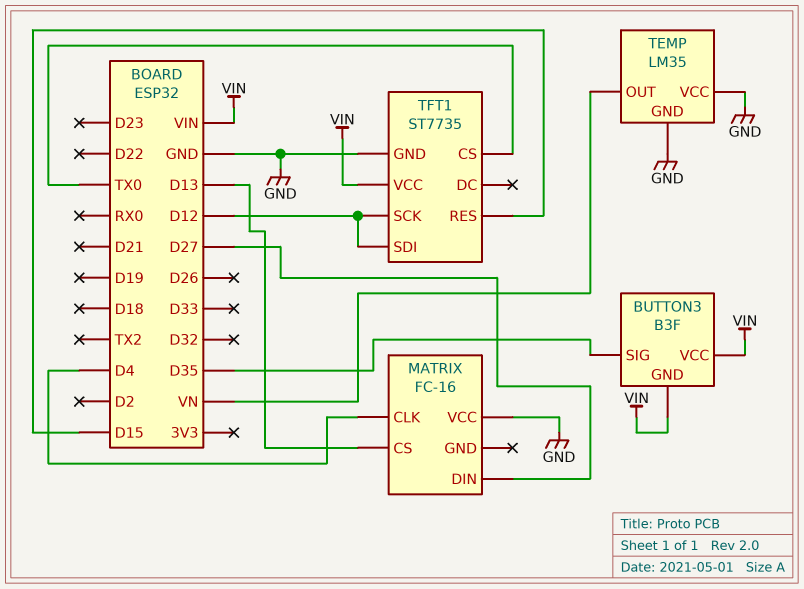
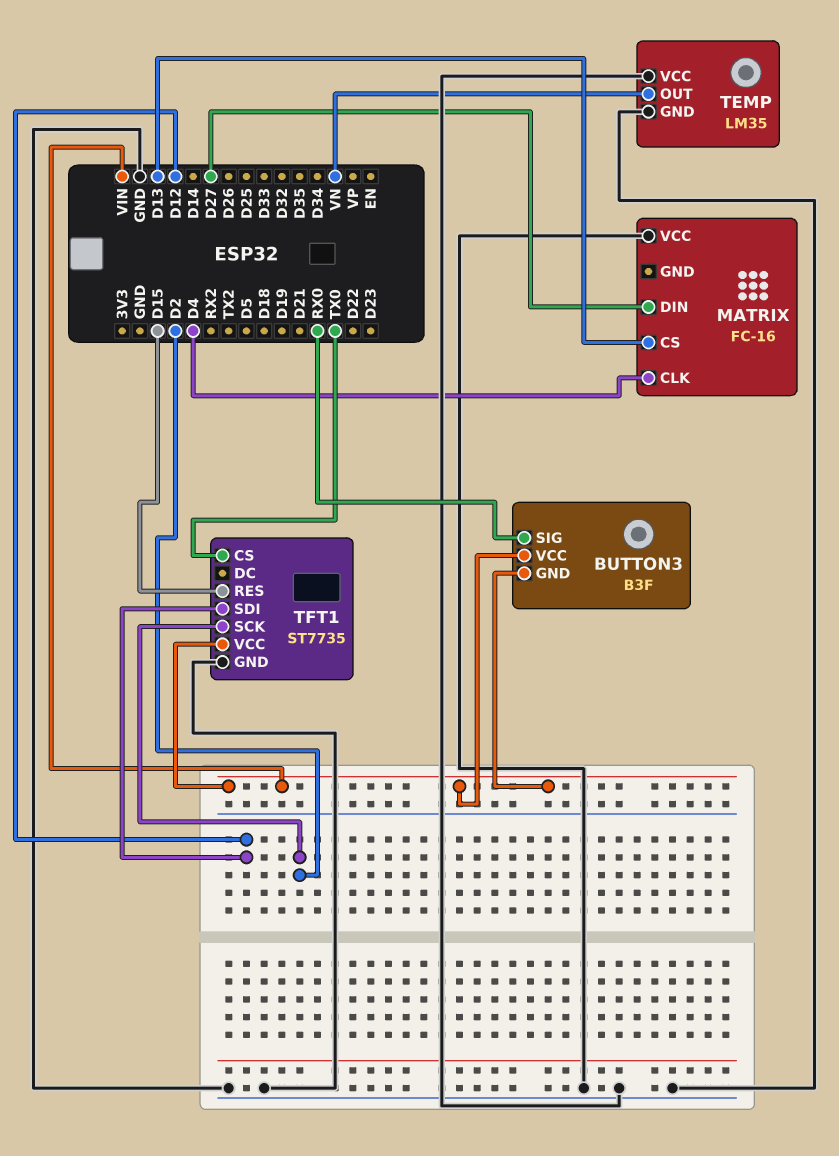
BUTTON3 pin SIG: D35 -> RX0
TFT1 pin SCK: D12 -> D2

